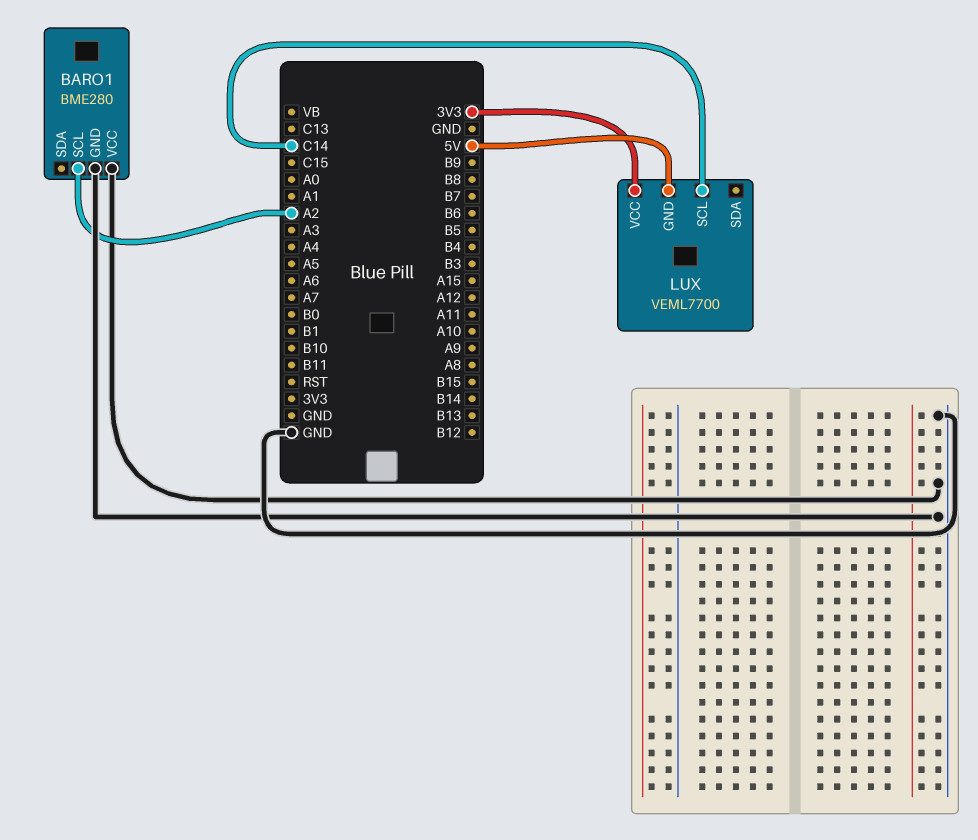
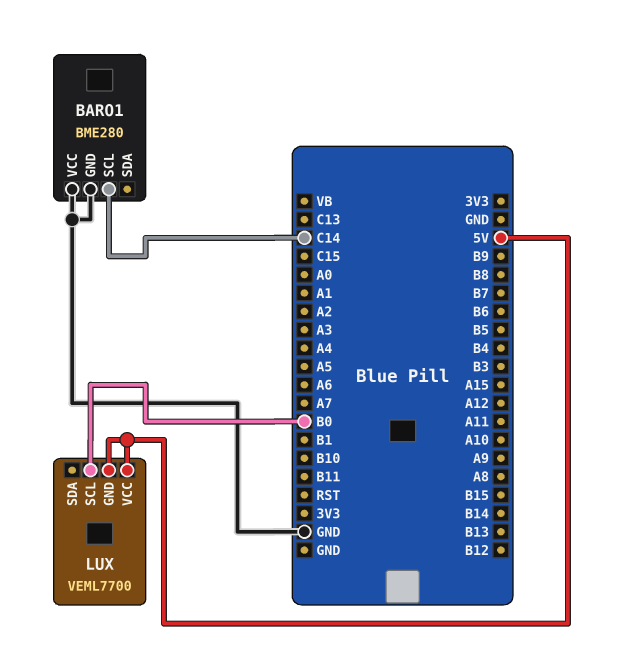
BARO1 pin SCL: A2 -> C14
LUX pin SCL: C14 -> B0
LUX pin VCC: 3V3 -> 5V

